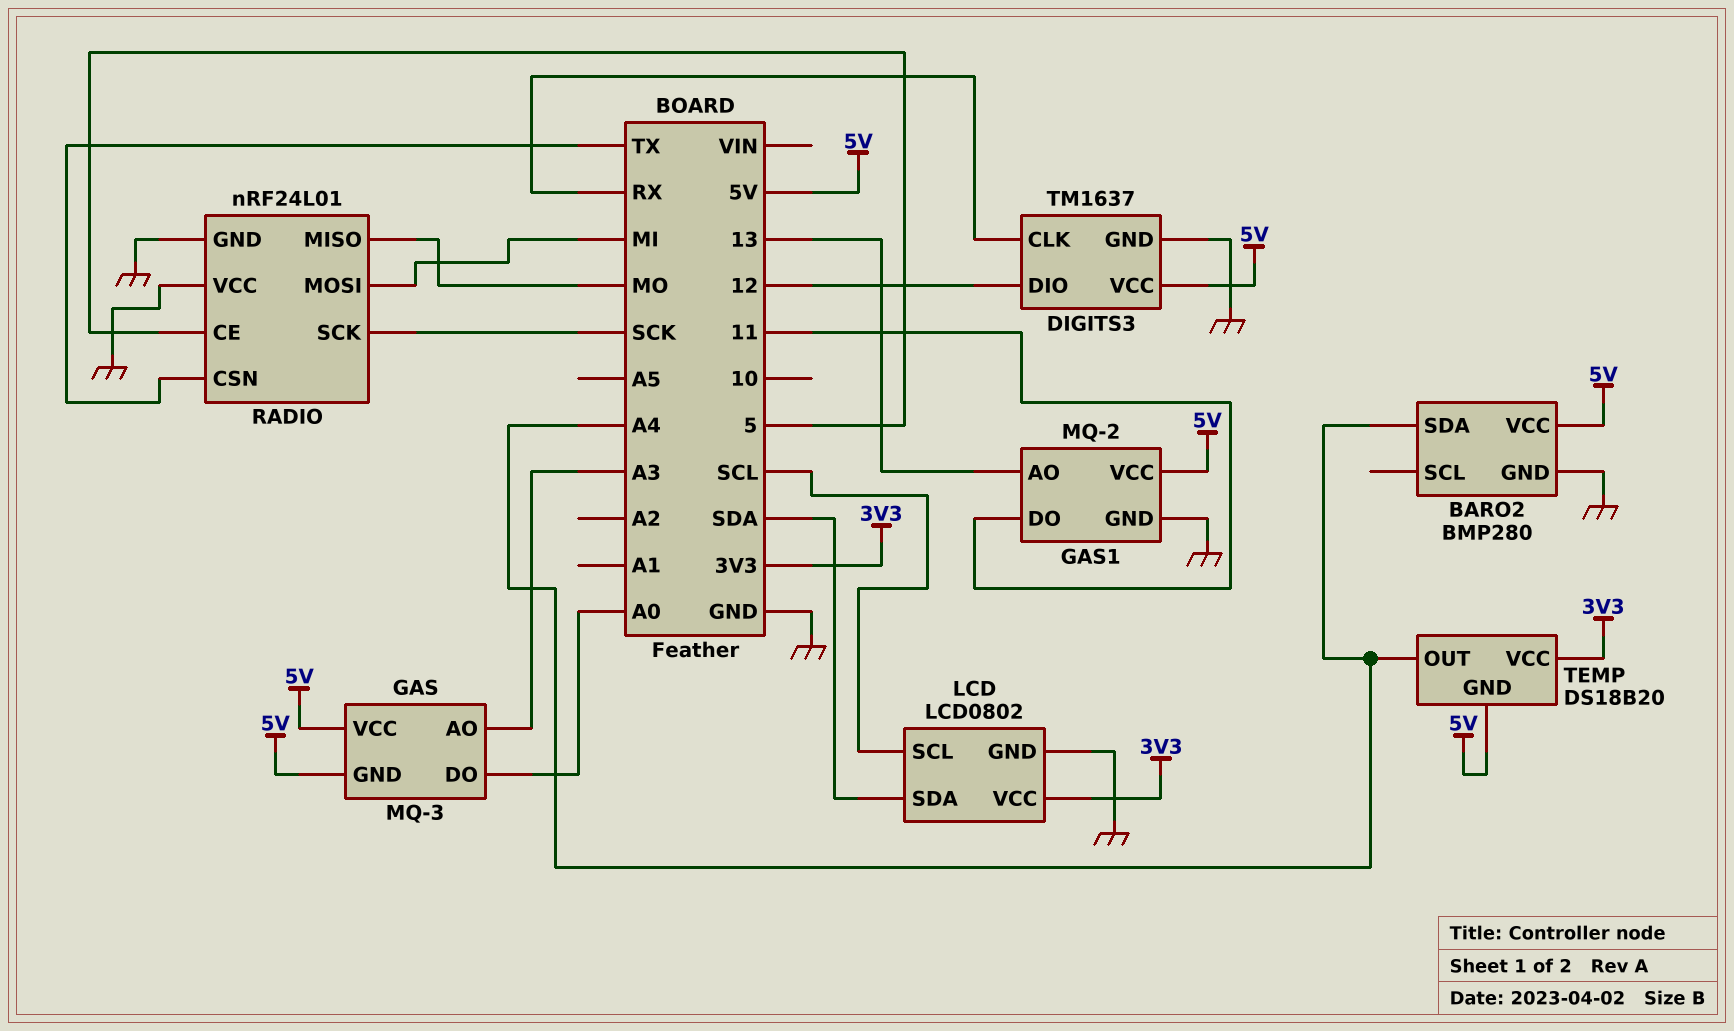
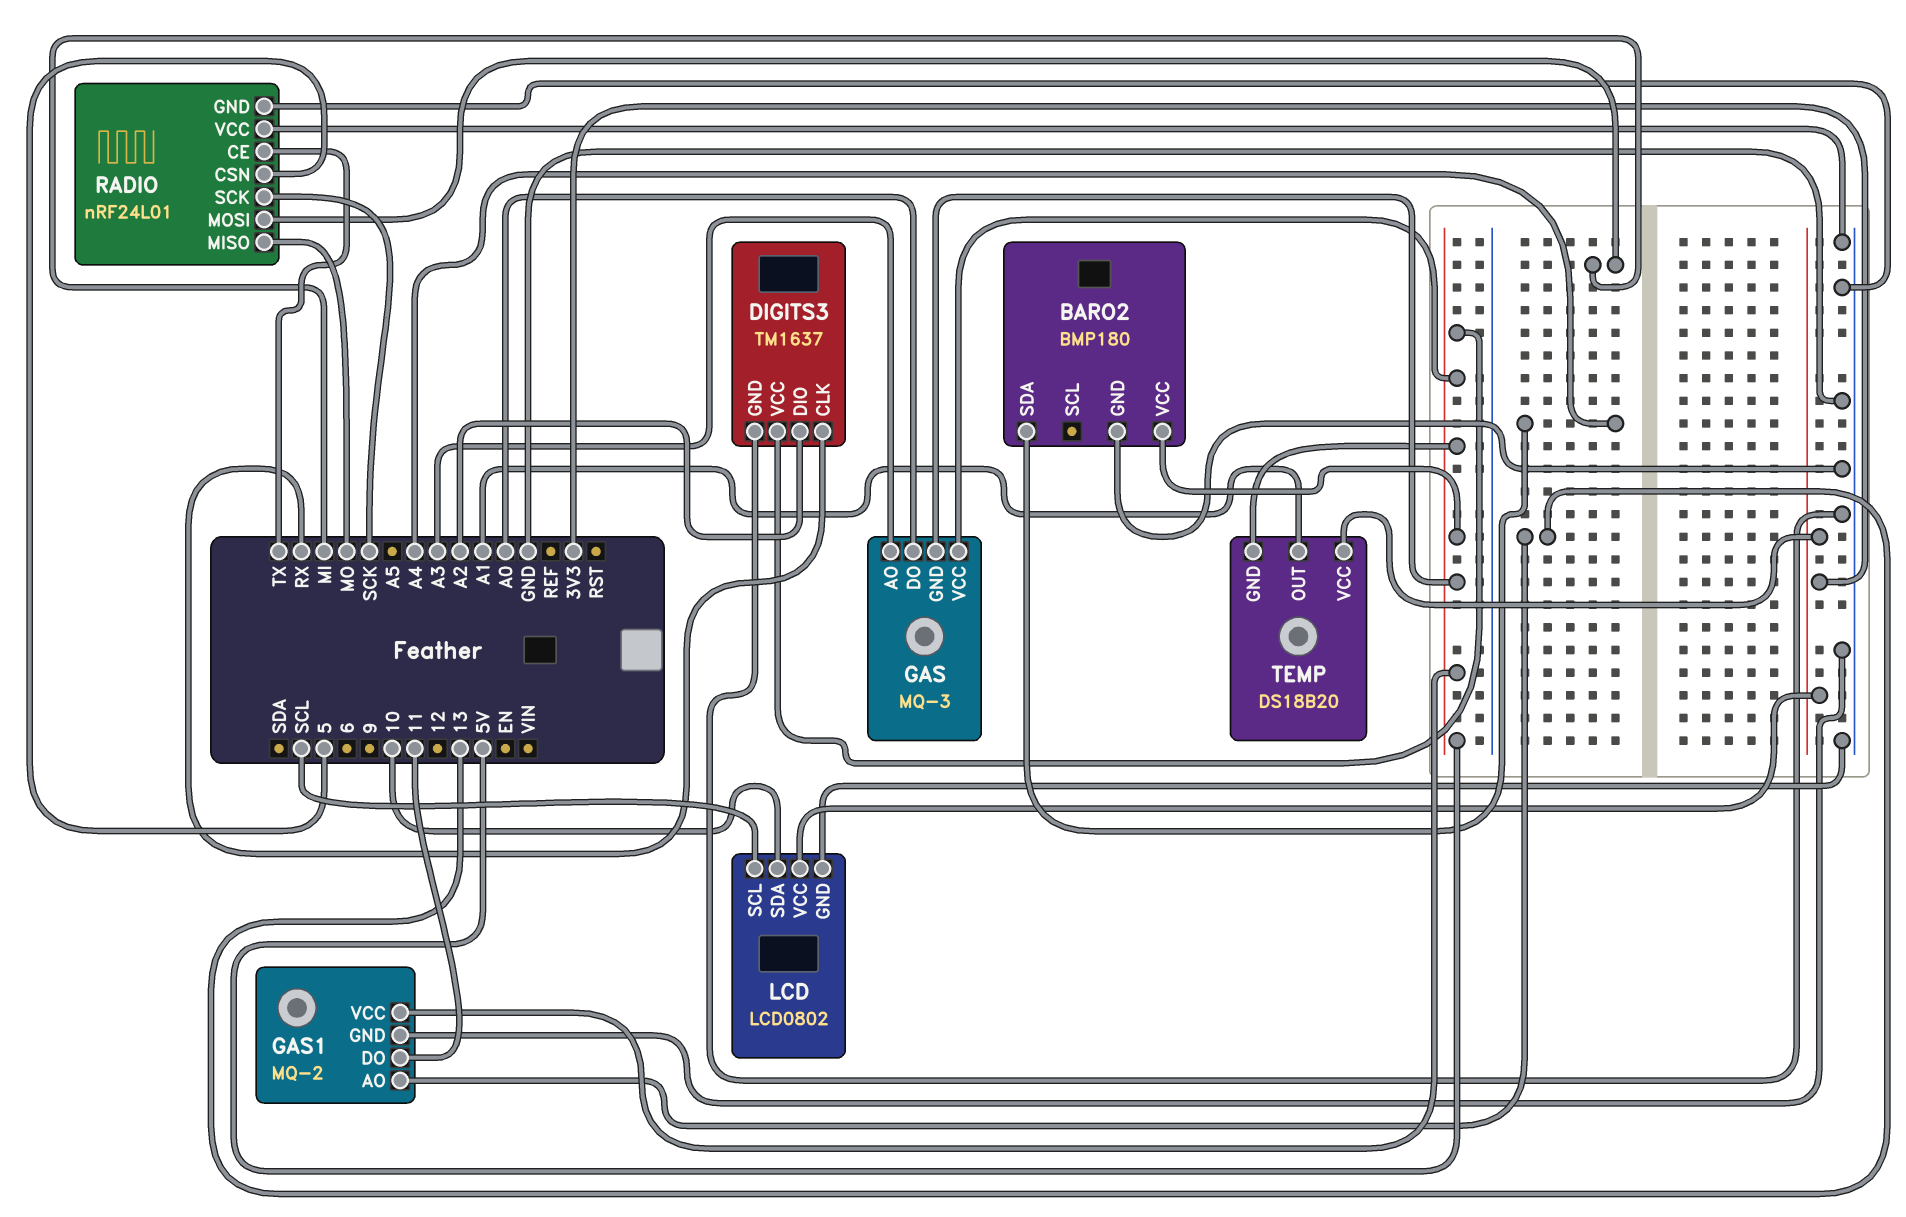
BARO2: BMP280 -> BMP180
DIGITS3 pin DIO: 12 -> A2
LCD pin SDA: SDA -> 10
RADIO pin CE: 5 -> TX
RADIO pin CSN: TX -> 5
TEMP pin OUT: A4 -> A1

